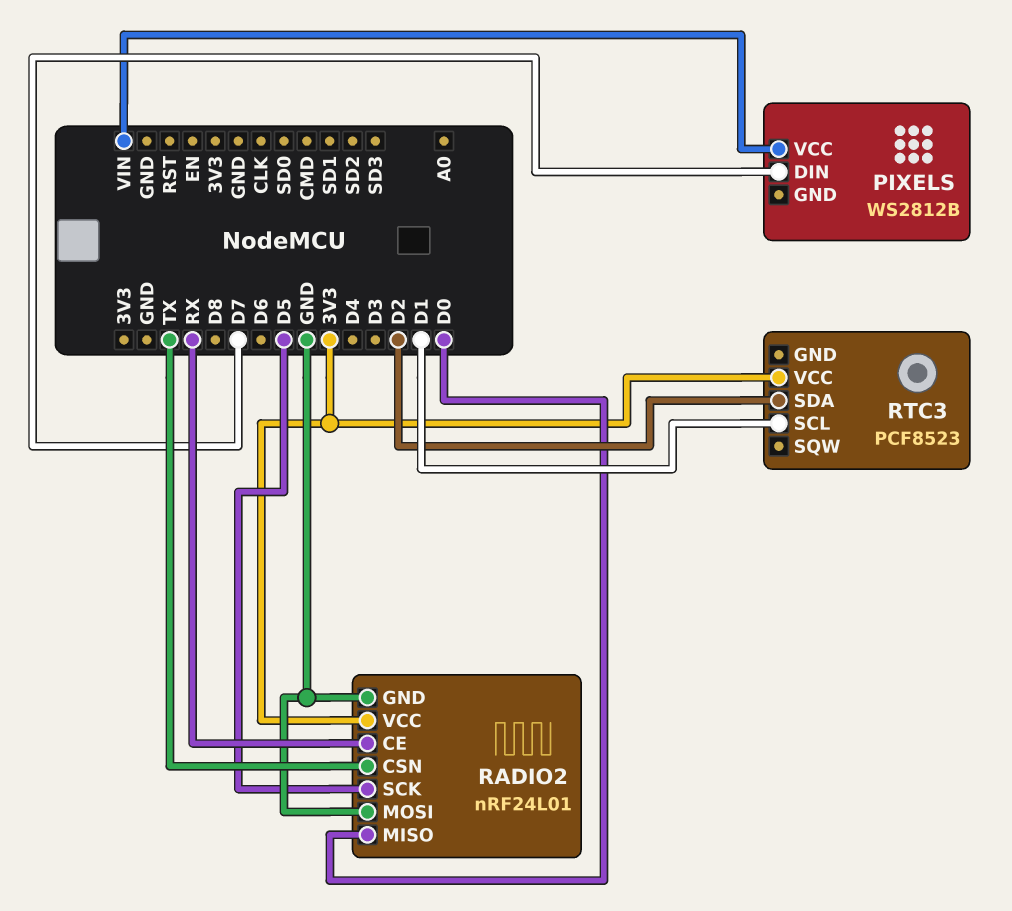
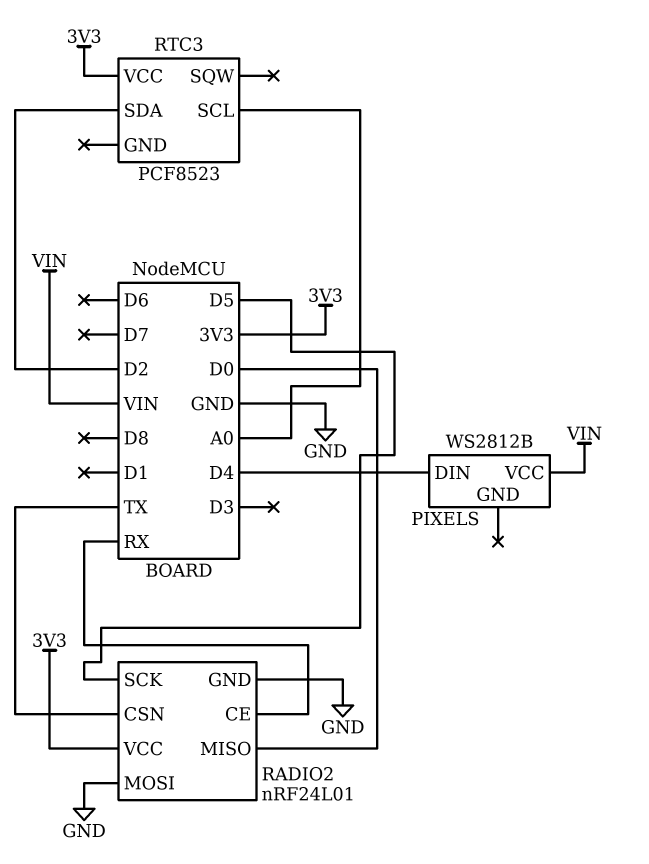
PIXELS pin DIN: D7 -> D4
RTC3 pin SCL: D1 -> A0

